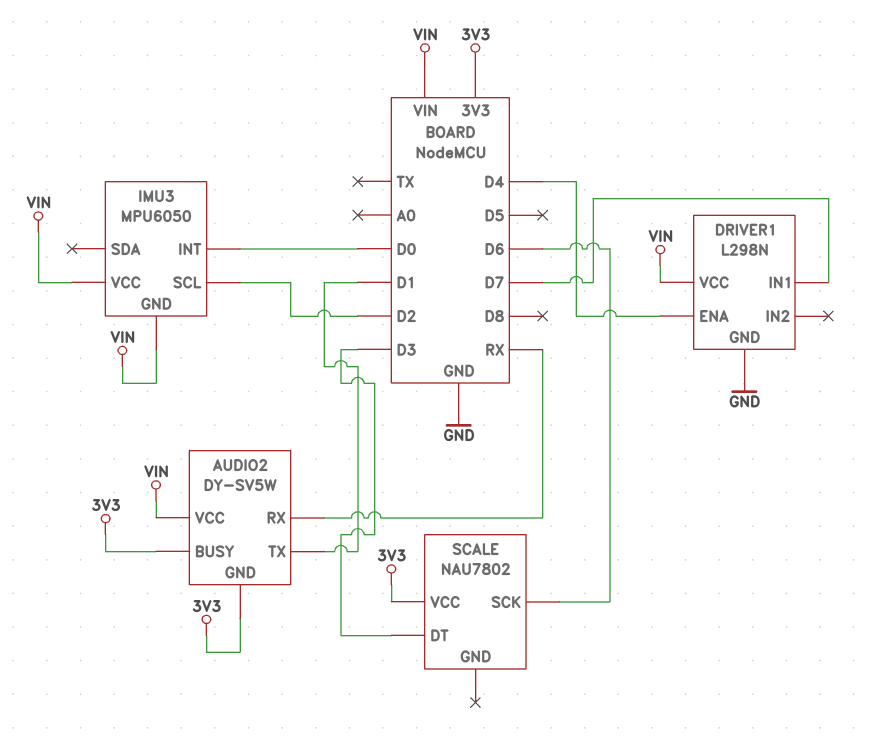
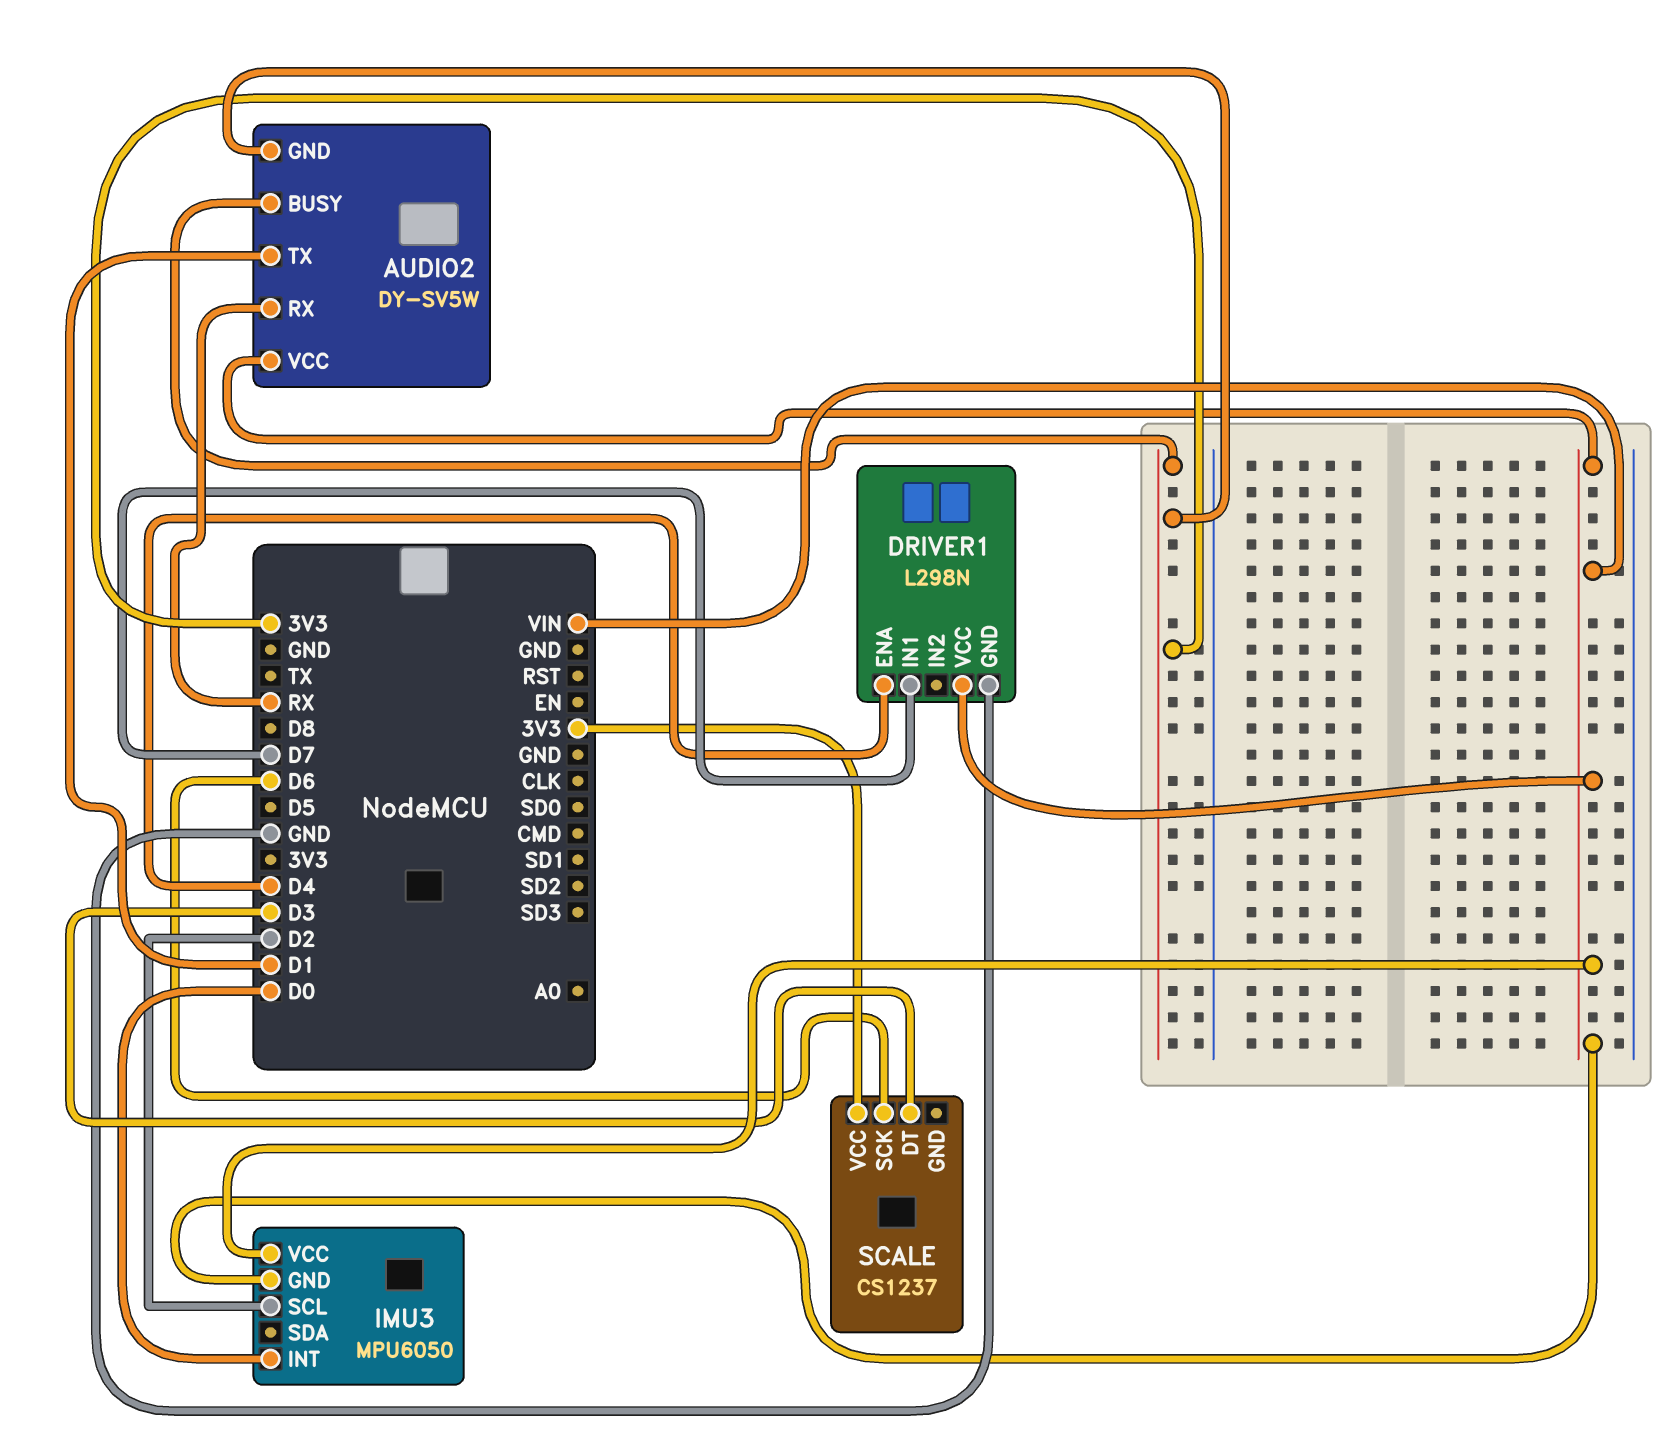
SCALE: NAU7802 -> CS1237

